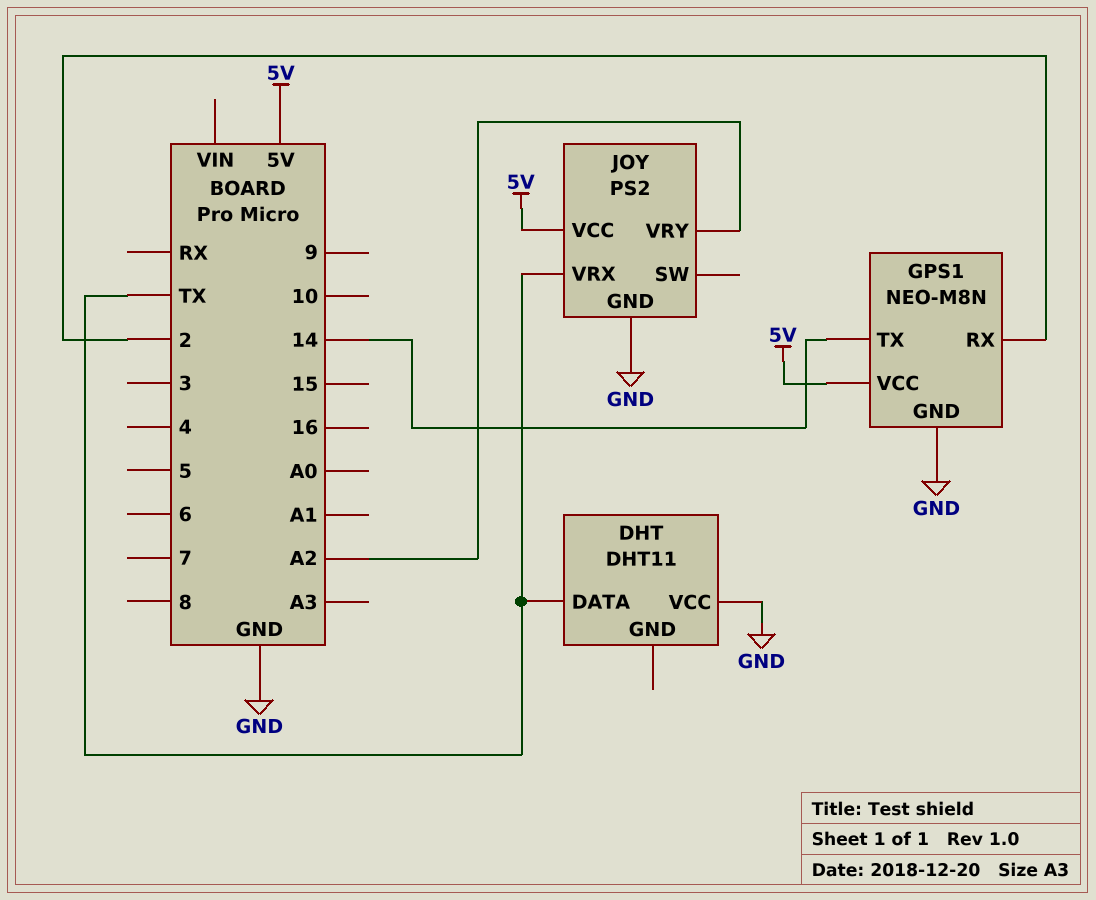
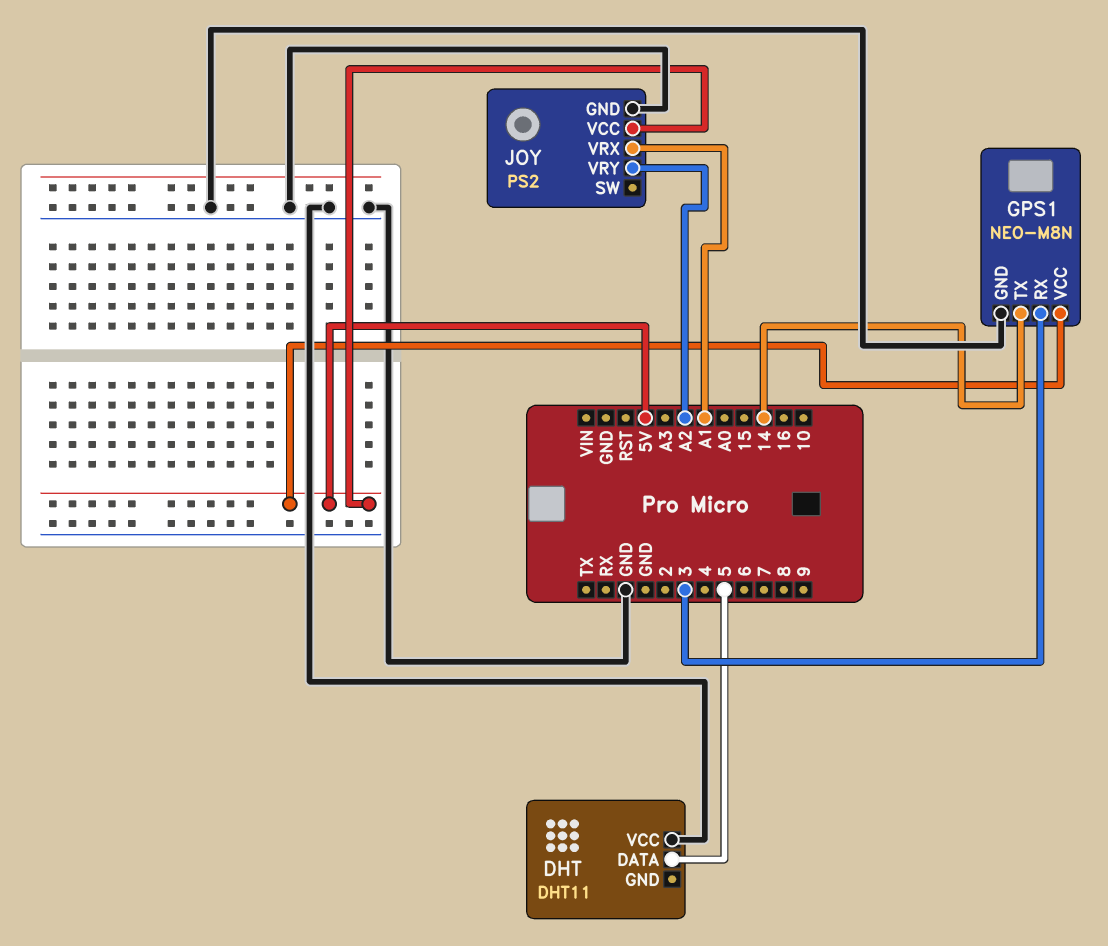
DHT pin DATA: TX -> 5
GPS1 pin RX: 2 -> 3
JOY pin VRX: TX -> A1

